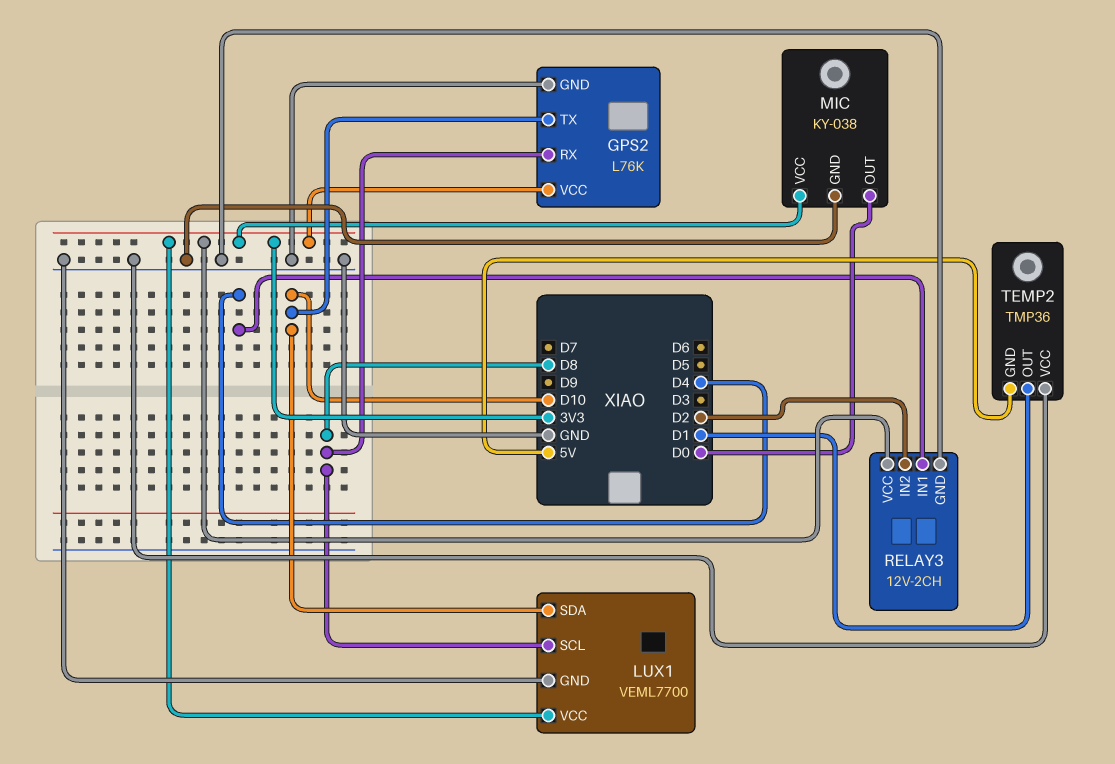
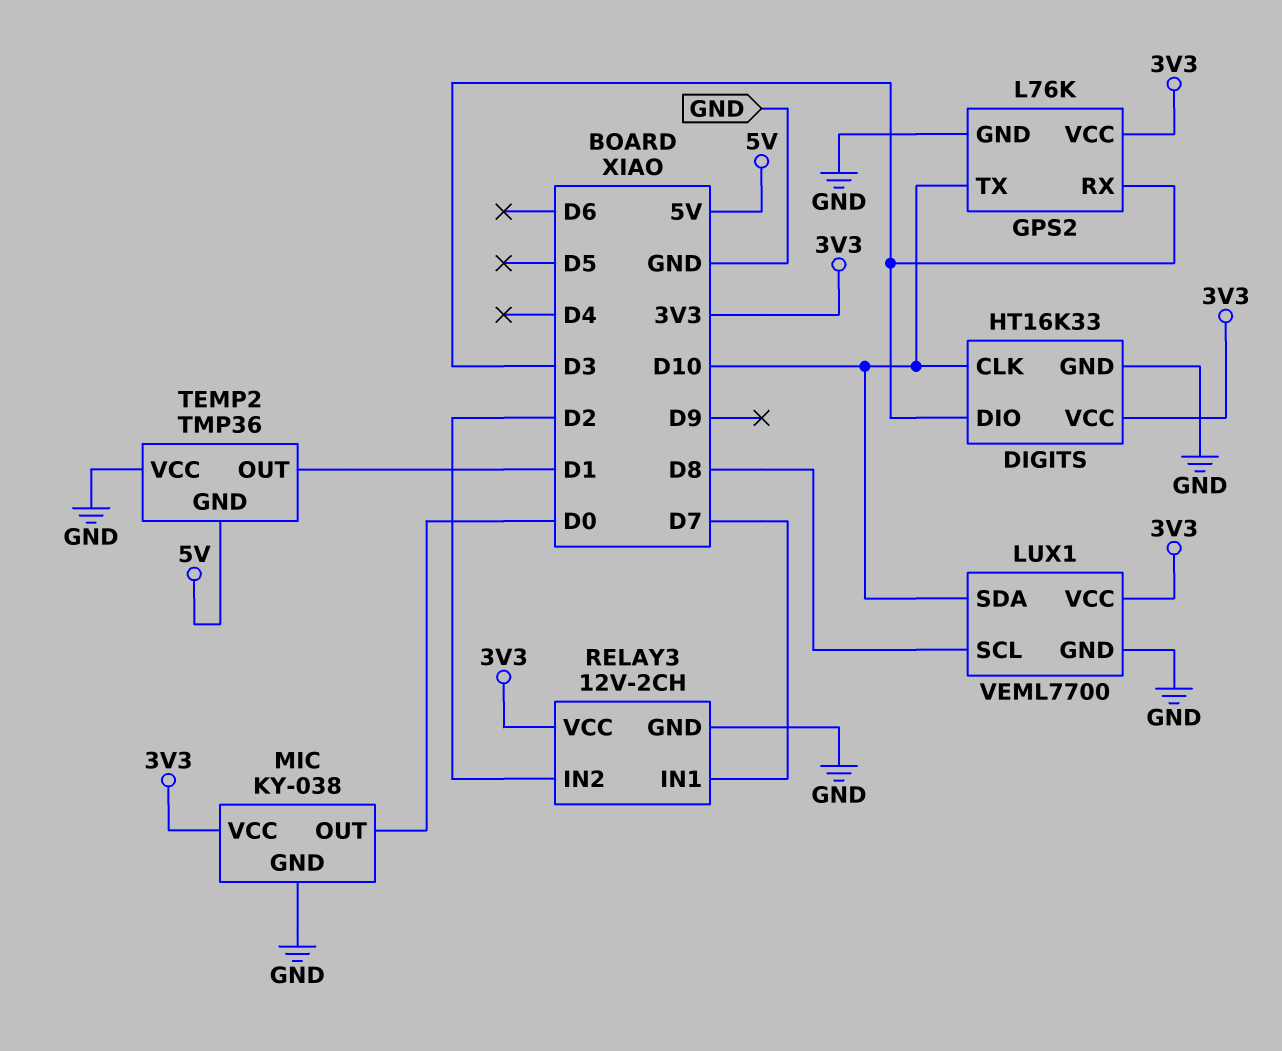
DIGITS: none -> HT16K33
DIGITS pin CLK: none -> D10
DIGITS pin DIO: none -> D3
DIGITS pin GND: none -> GND
DIGITS pin VCC: none -> 3V3
GPS2 pin RX: D8 -> D3
RELAY3 pin IN1: D4 -> D7

